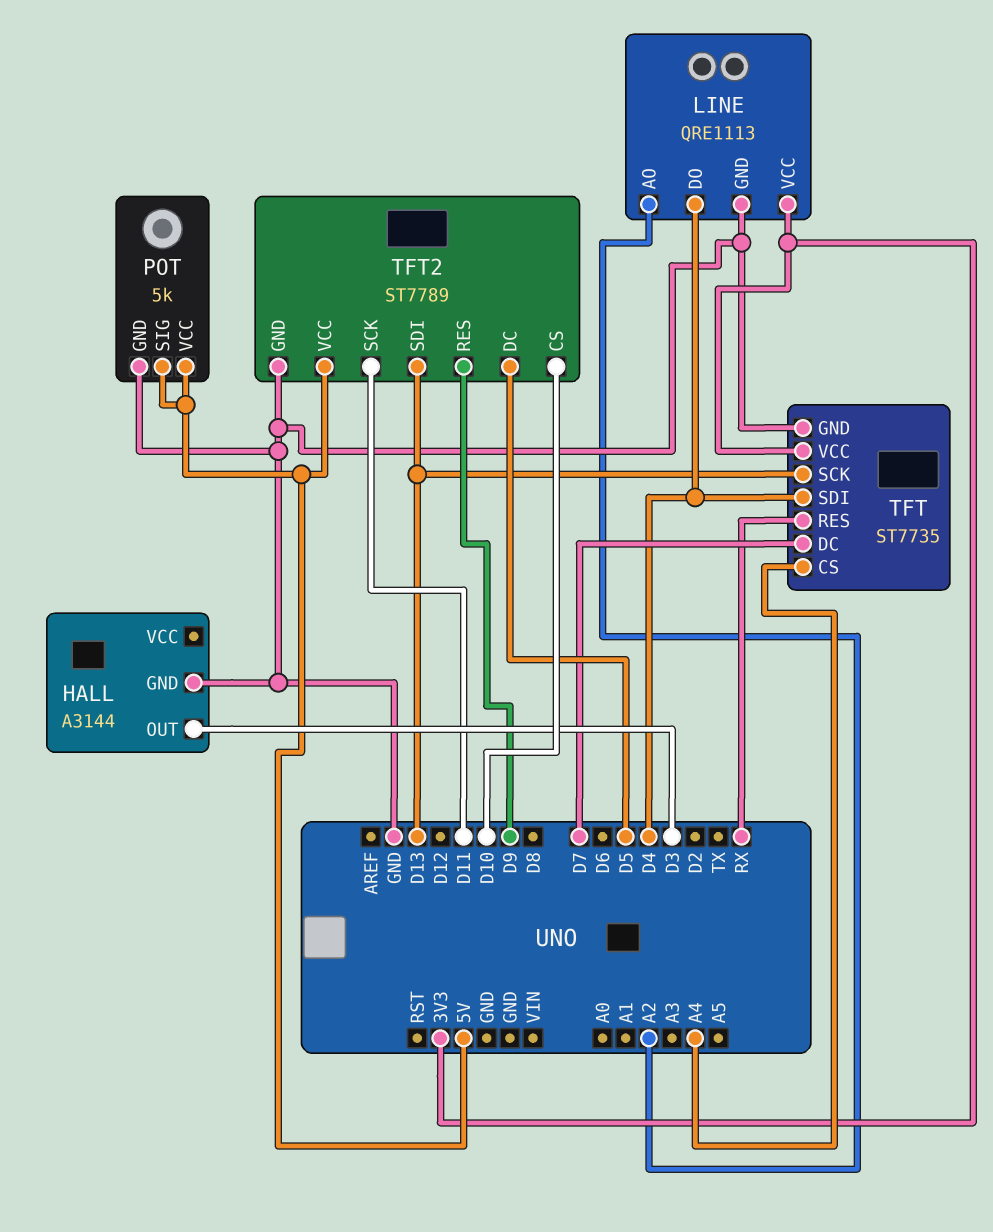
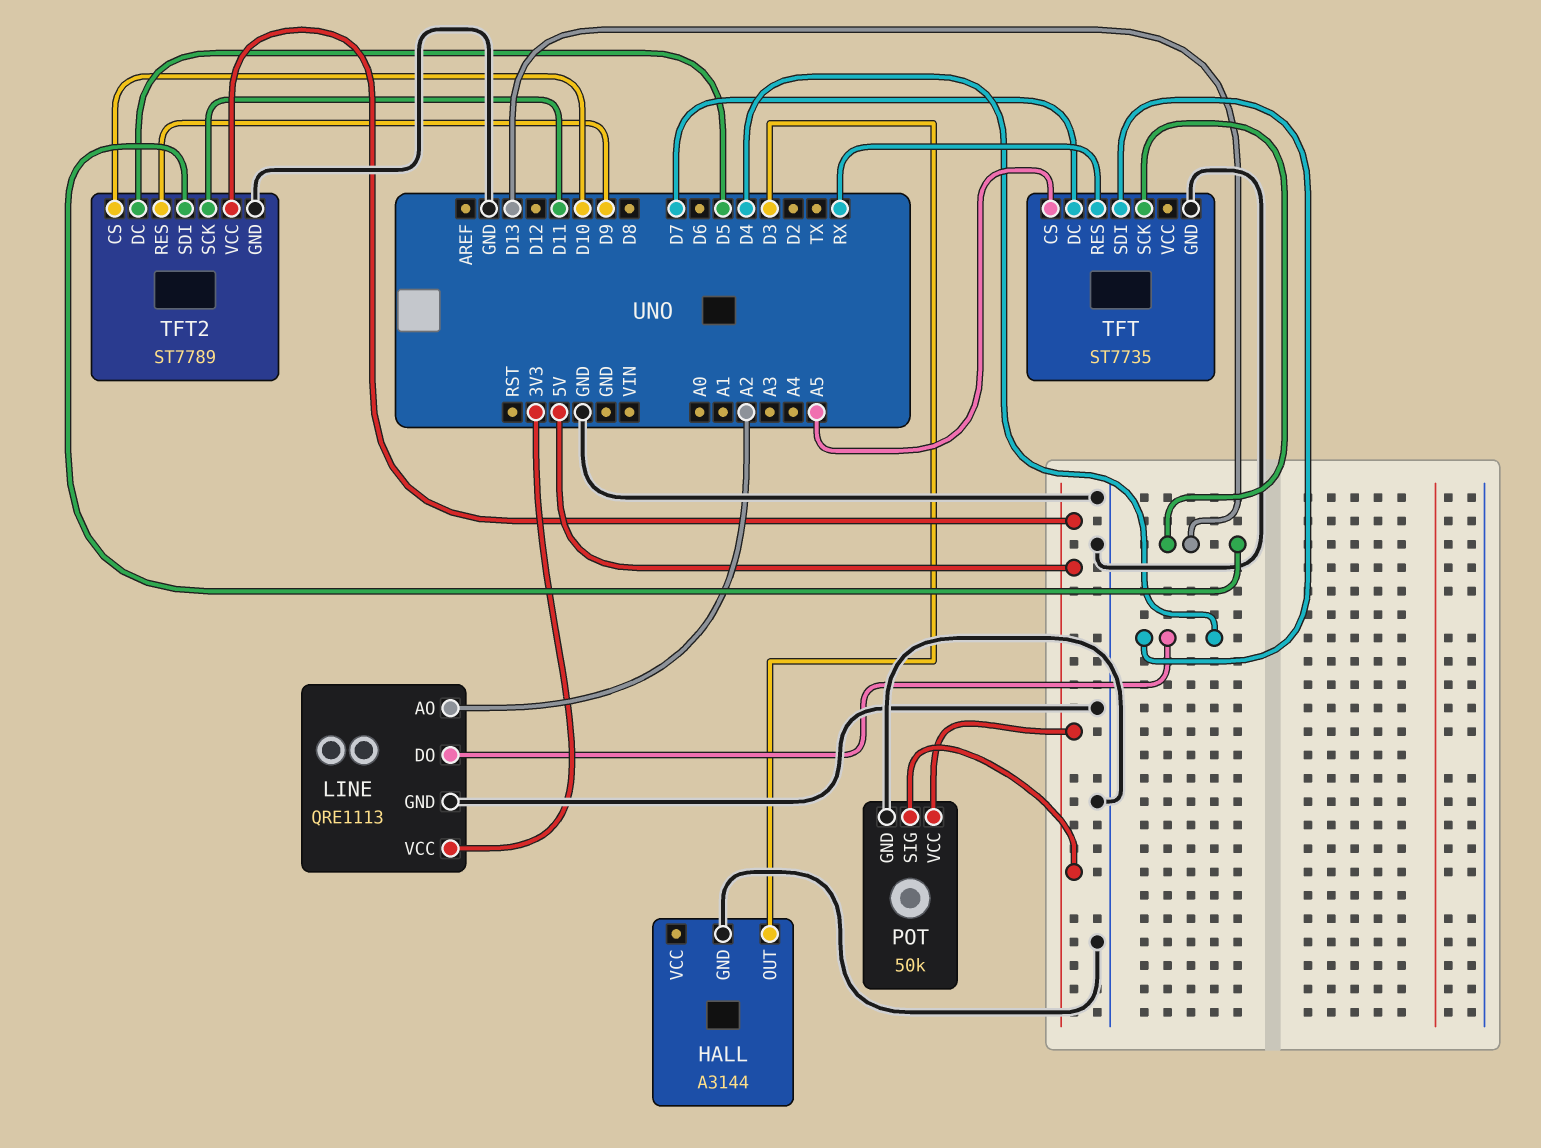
POT: 5k -> 50k
TFT pin CS: A4 -> A5
TFT pin VCC: 3V3 -> none

